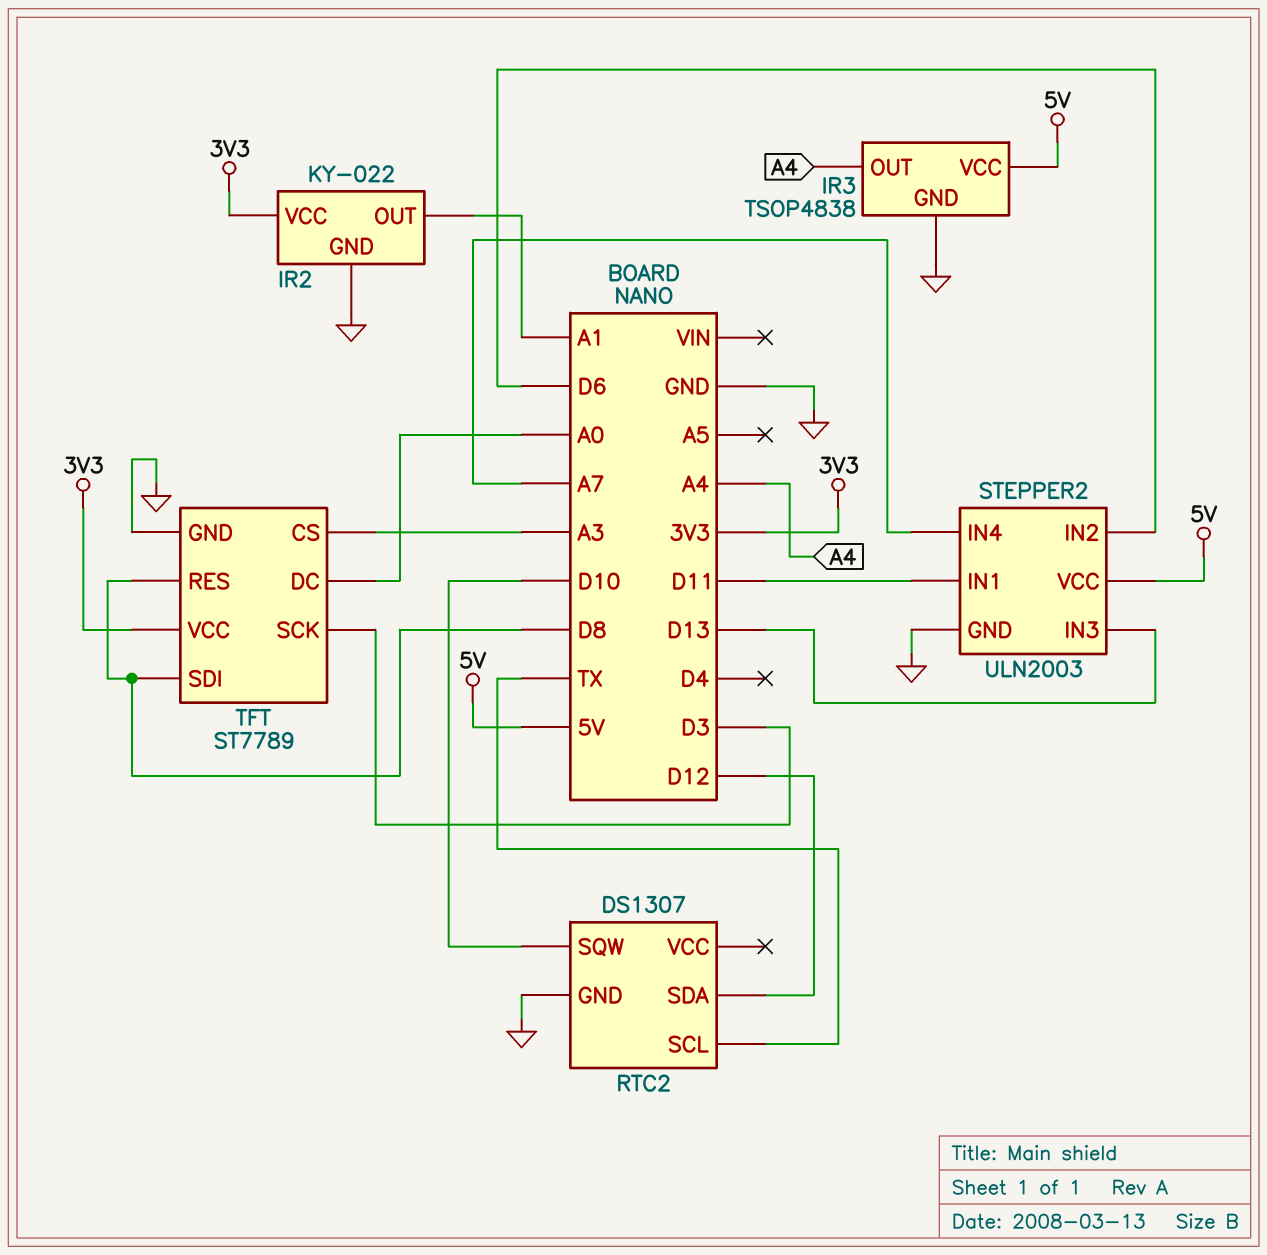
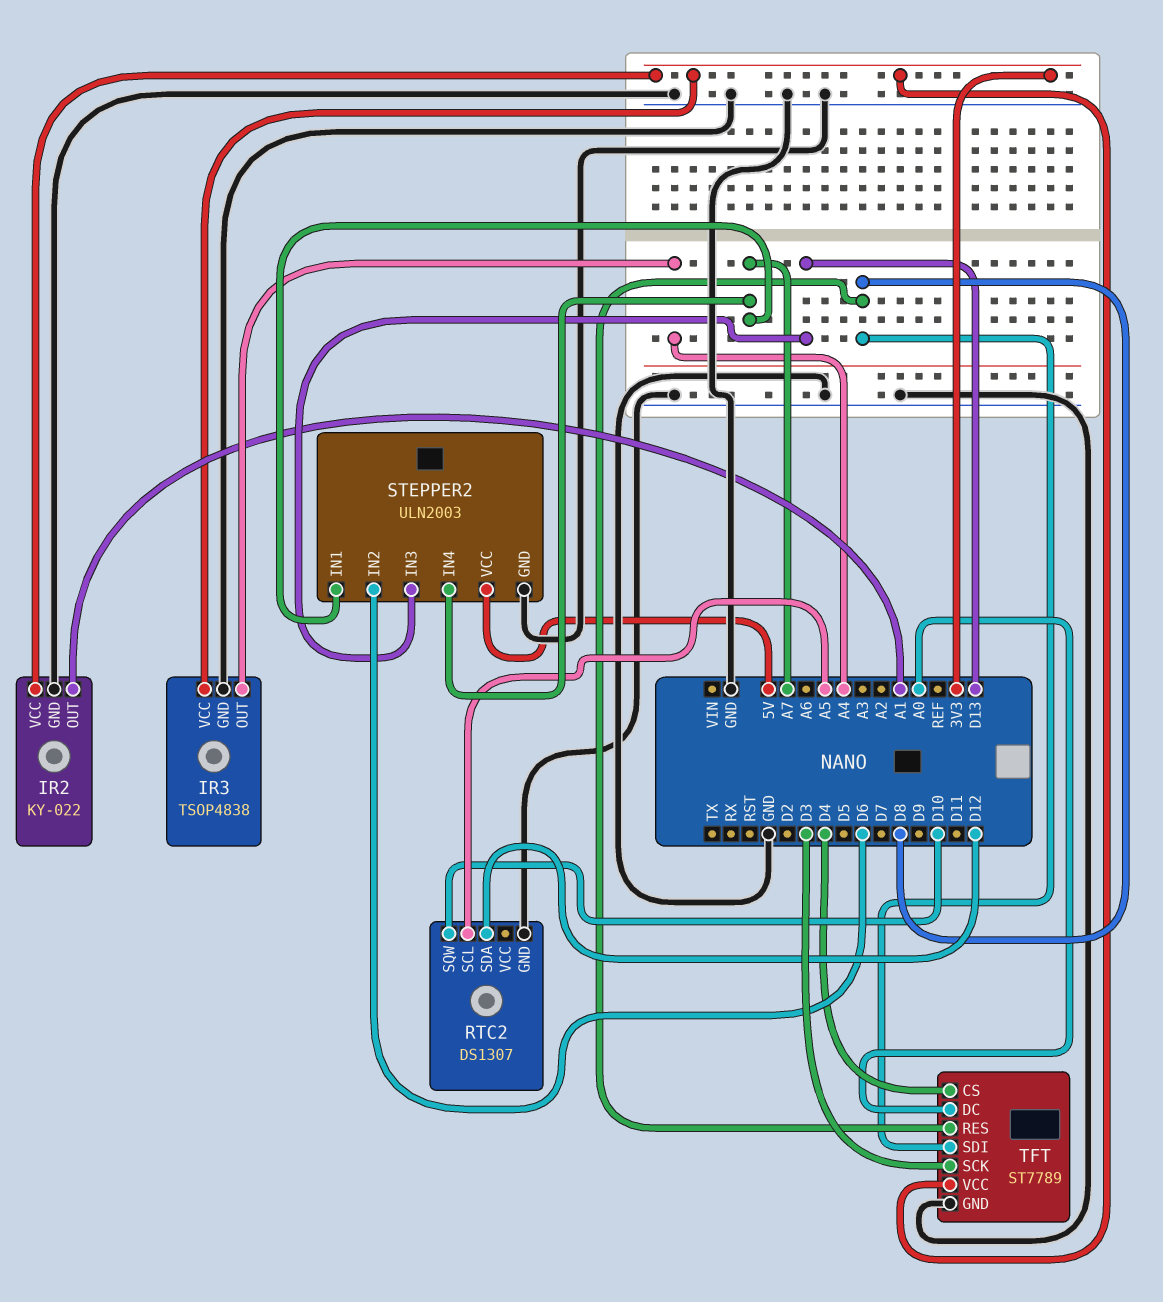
IR3 pin VCC: 5V -> 3V3
RTC2 pin SCL: TX -> A5
STEPPER2 pin IN1: D11 -> A7
TFT pin CS: A3 -> D4

